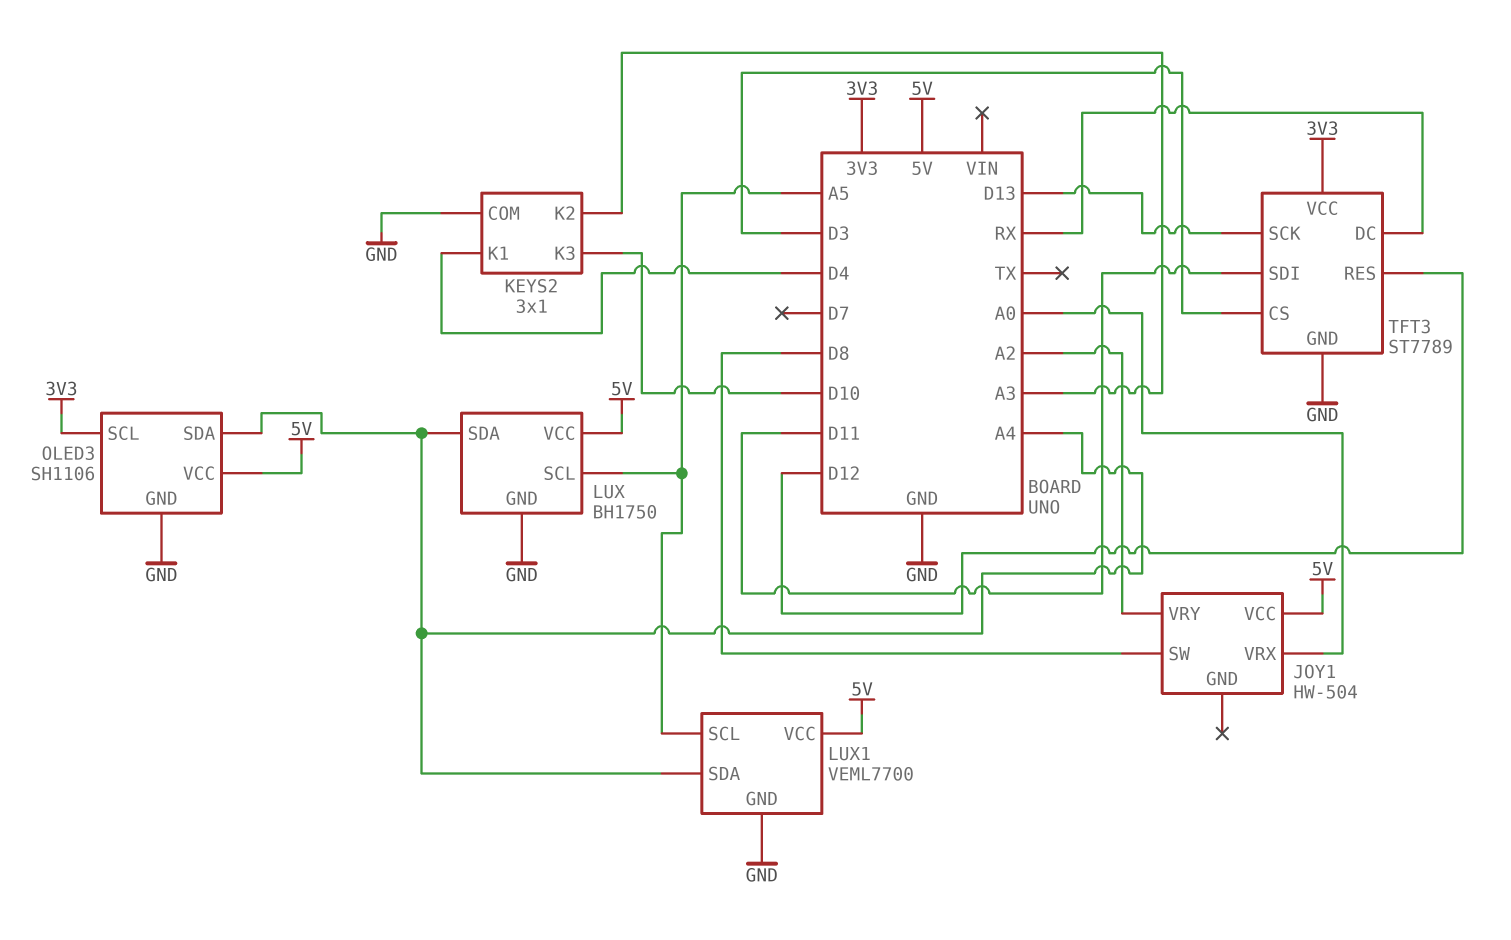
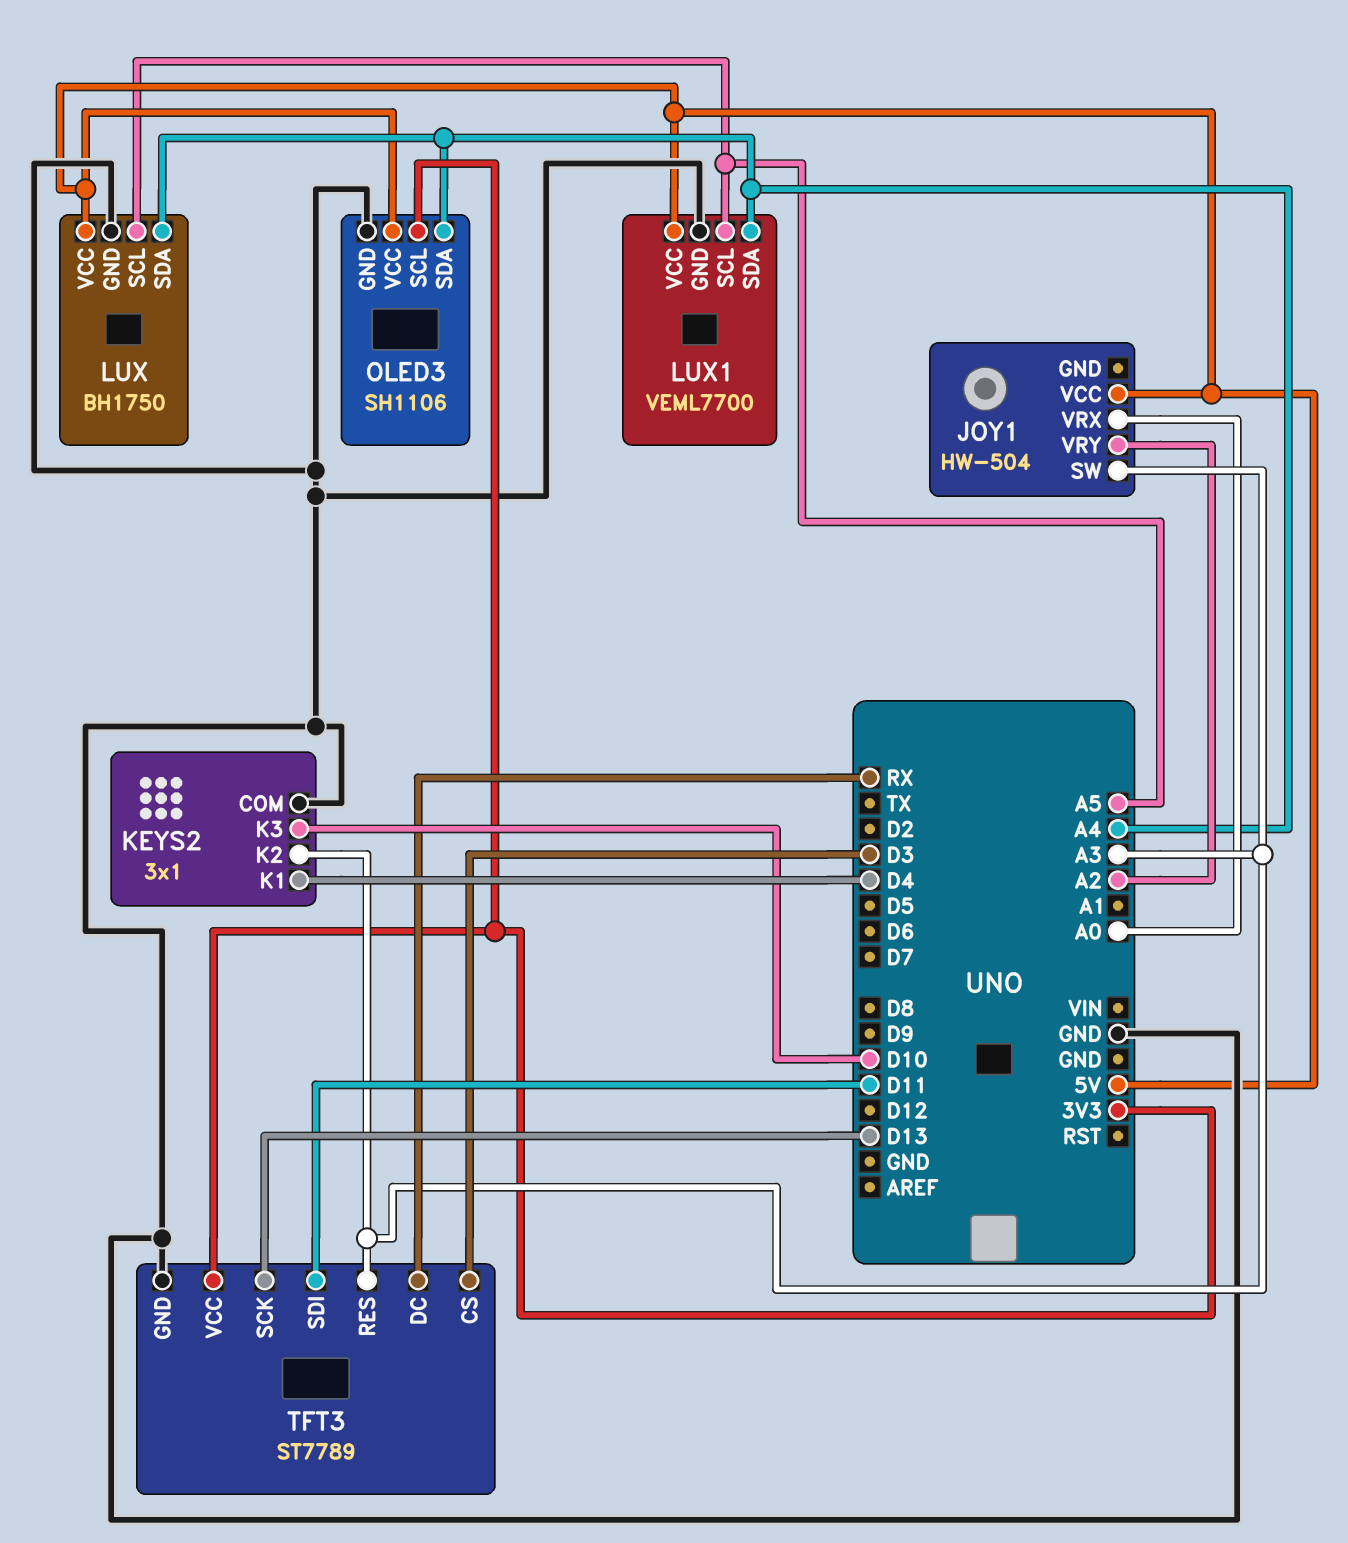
JOY1 pin SW: D8 -> A3
TFT3 pin RES: D12 -> A3

